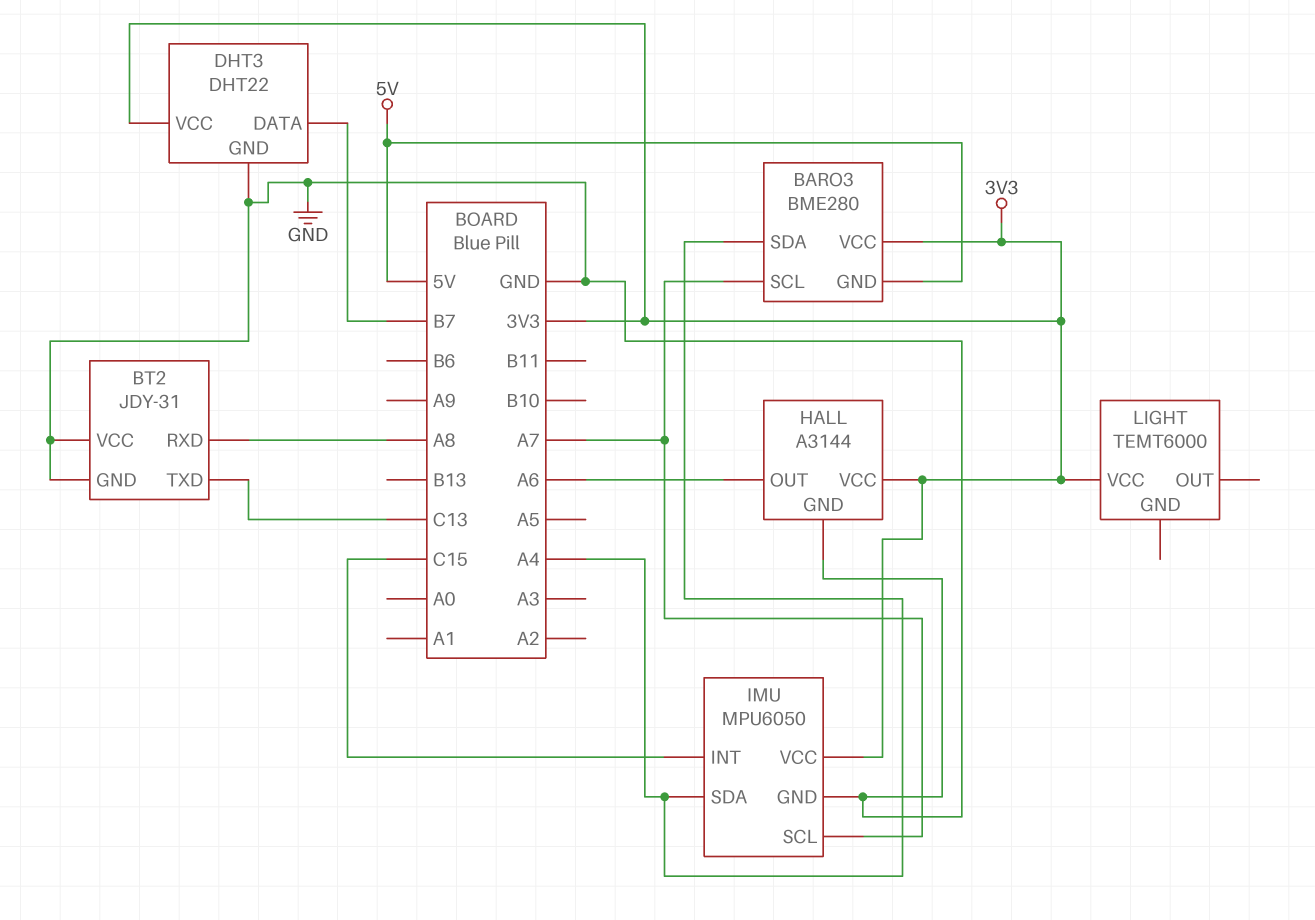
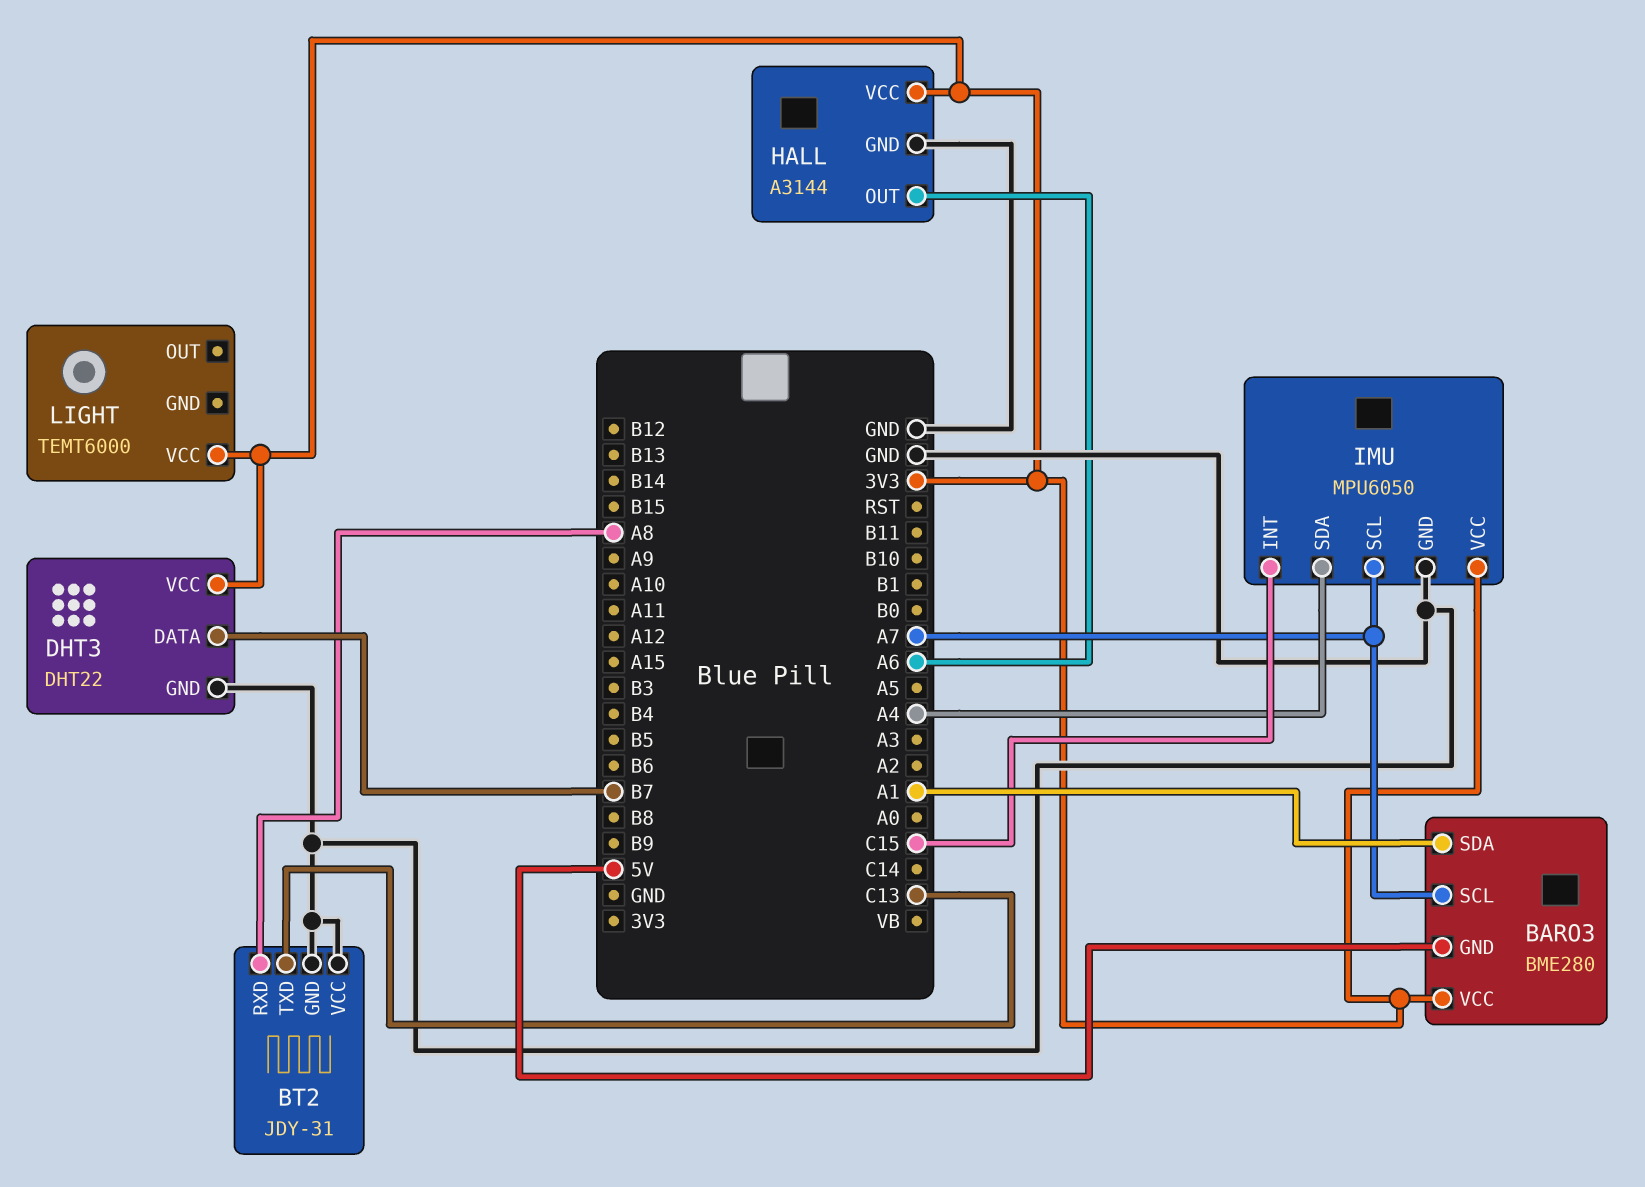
BARO3 pin SDA: A4 -> A1

